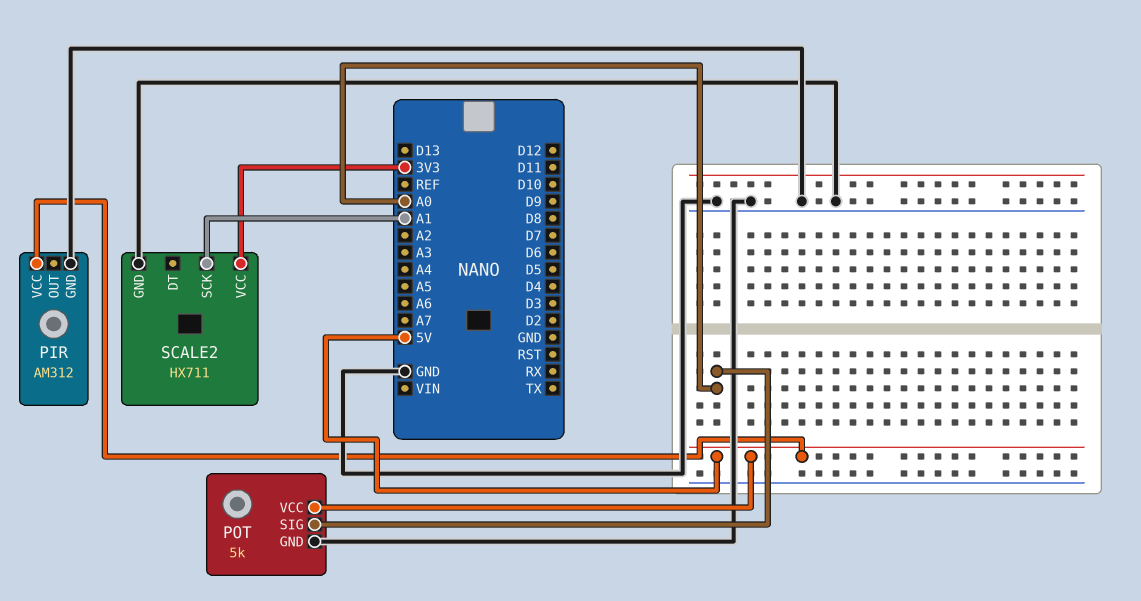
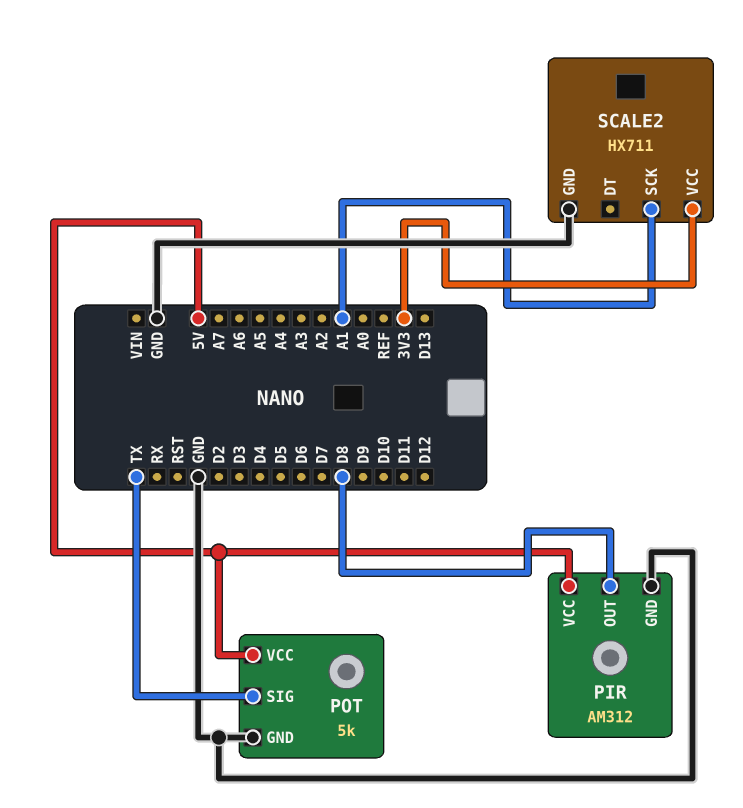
PIR pin OUT: none -> D8
POT pin SIG: A0 -> TX

